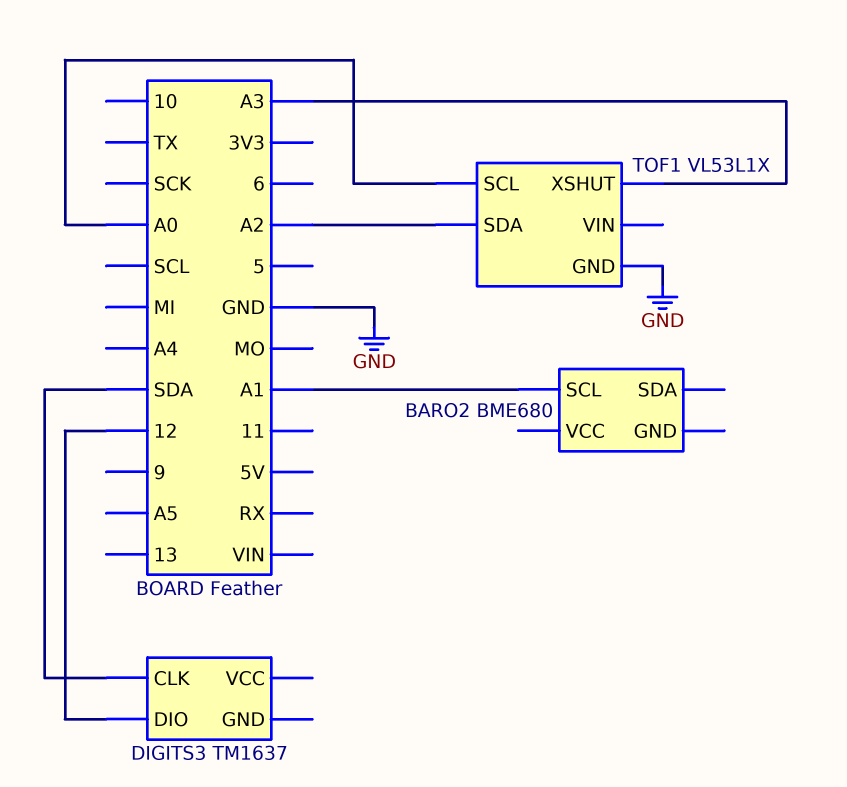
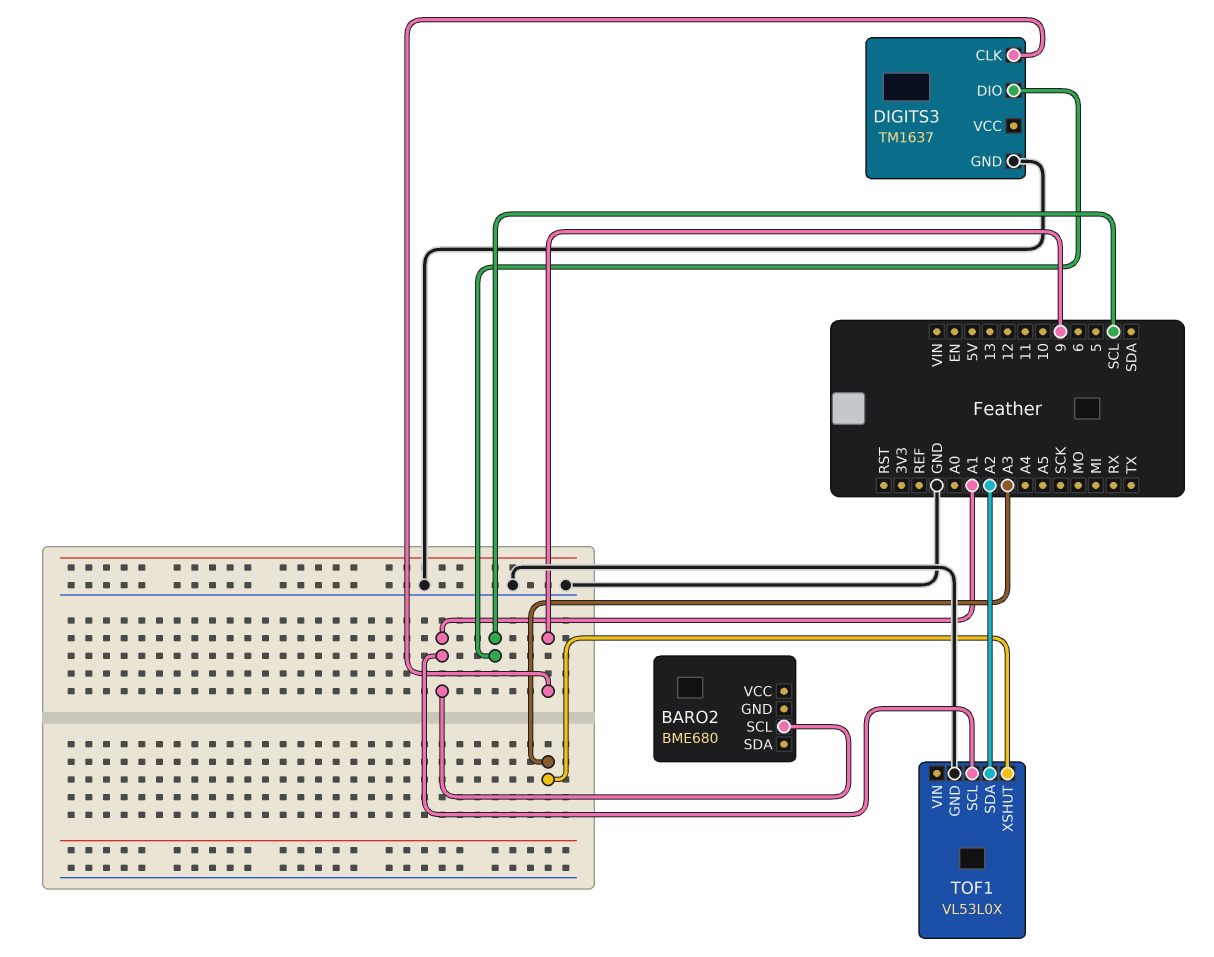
DIGITS3 pin CLK: SDA -> 9
DIGITS3 pin DIO: 12 -> SCL
DIGITS3 pin GND: none -> GND
TOF1: VL53L1X -> VL53L0X
TOF1 pin SCL: A0 -> A1

